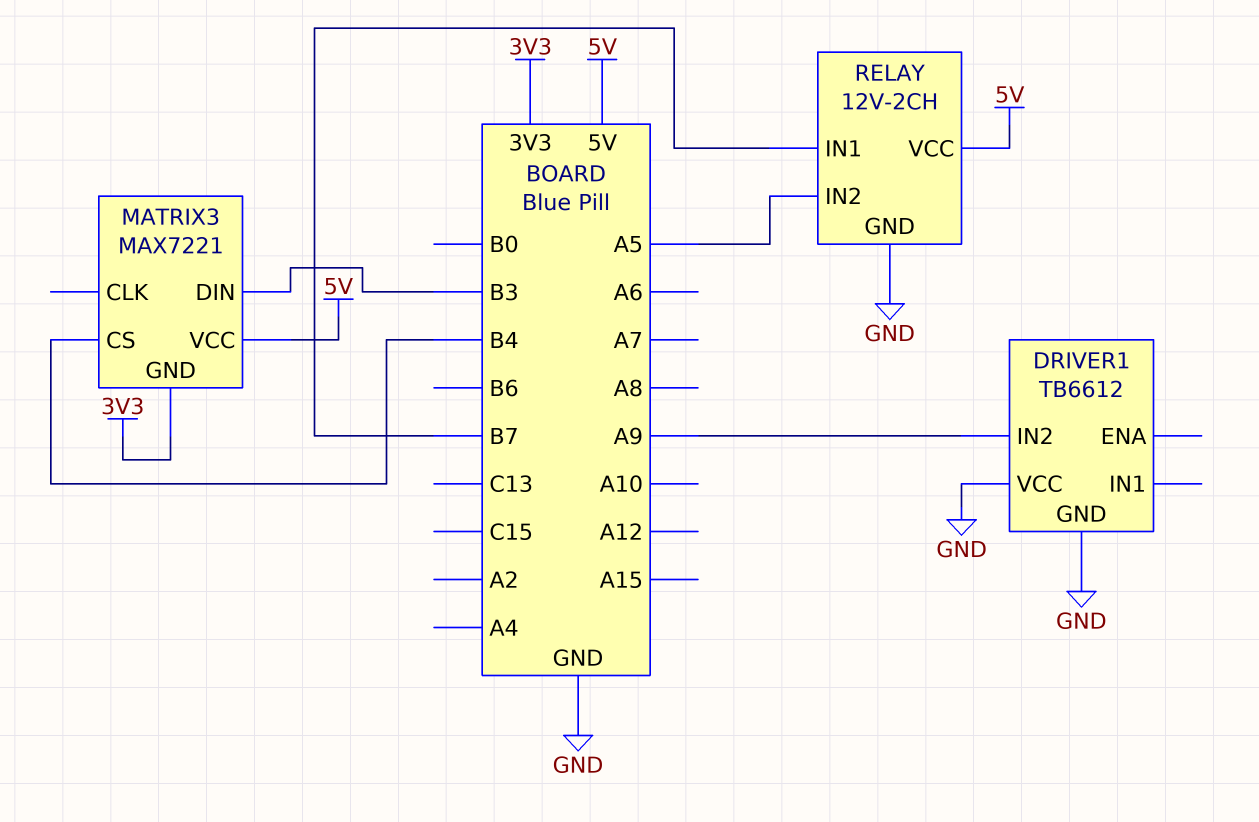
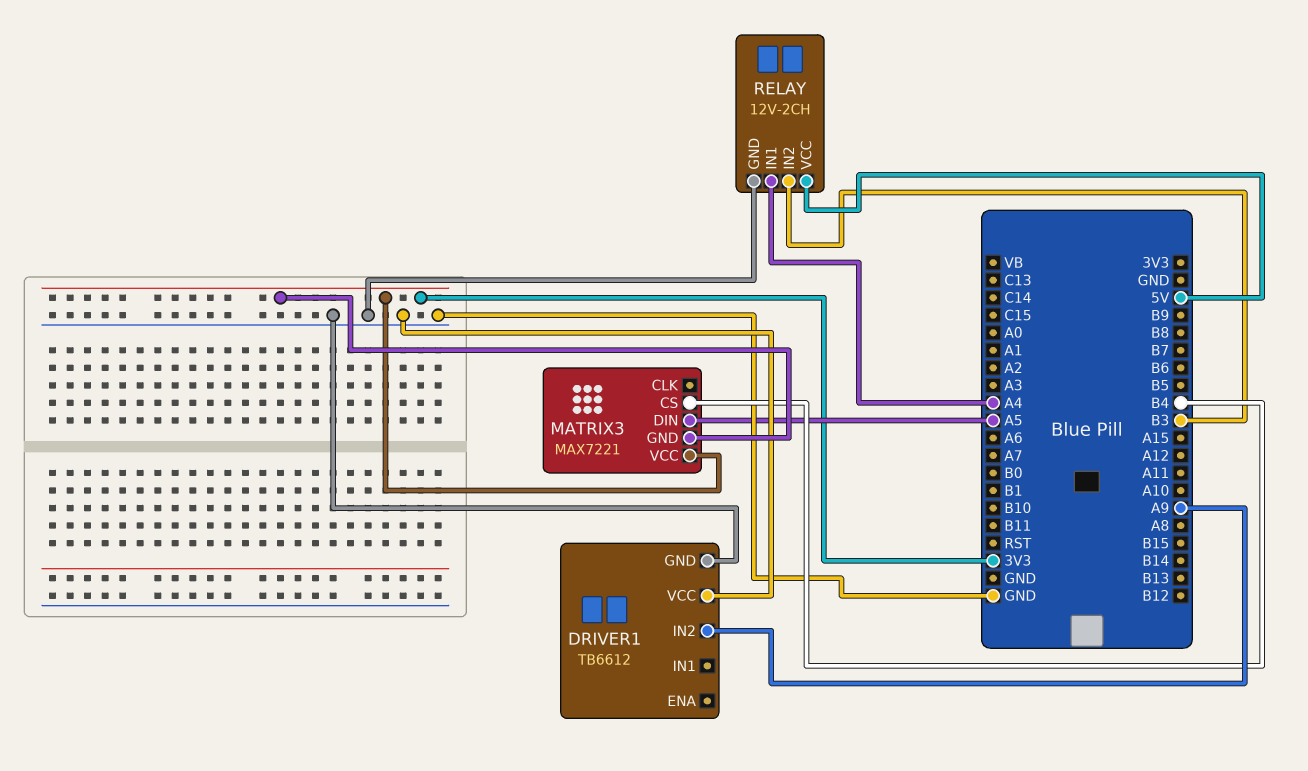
MATRIX3 pin DIN: B3 -> A5
MATRIX3 pin VCC: 5V -> 3V3
RELAY pin IN1: B7 -> A4
RELAY pin IN2: A5 -> B3

